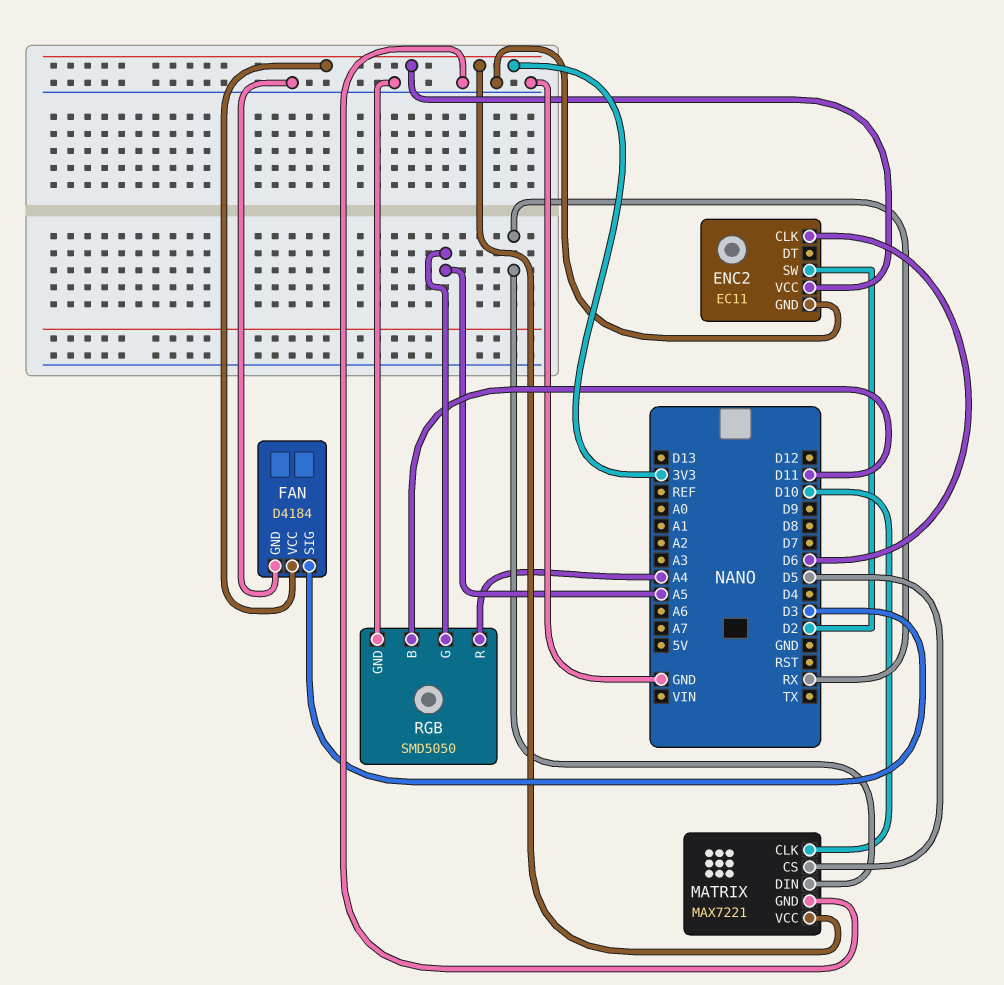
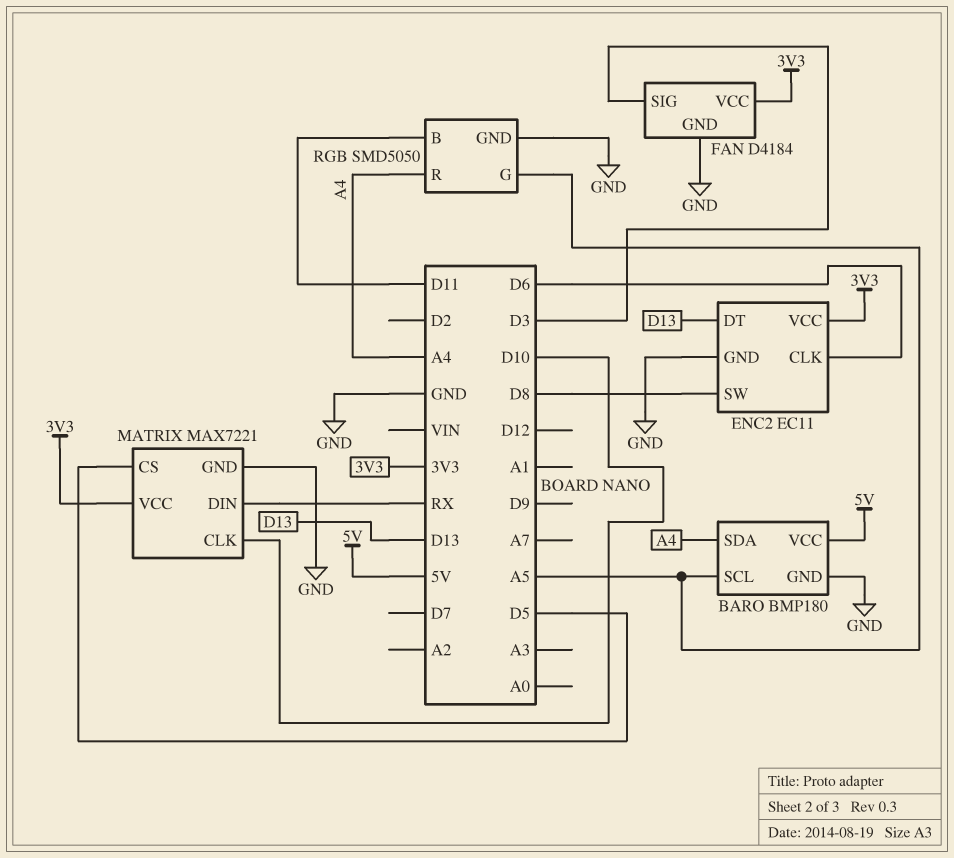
BARO: none -> BMP180
BARO pin GND: none -> GND
BARO pin SCL: none -> A5
BARO pin SDA: none -> A4
BARO pin VCC: none -> 5V
ENC2 pin DT: none -> D13
ENC2 pin SW: D2 -> D8

